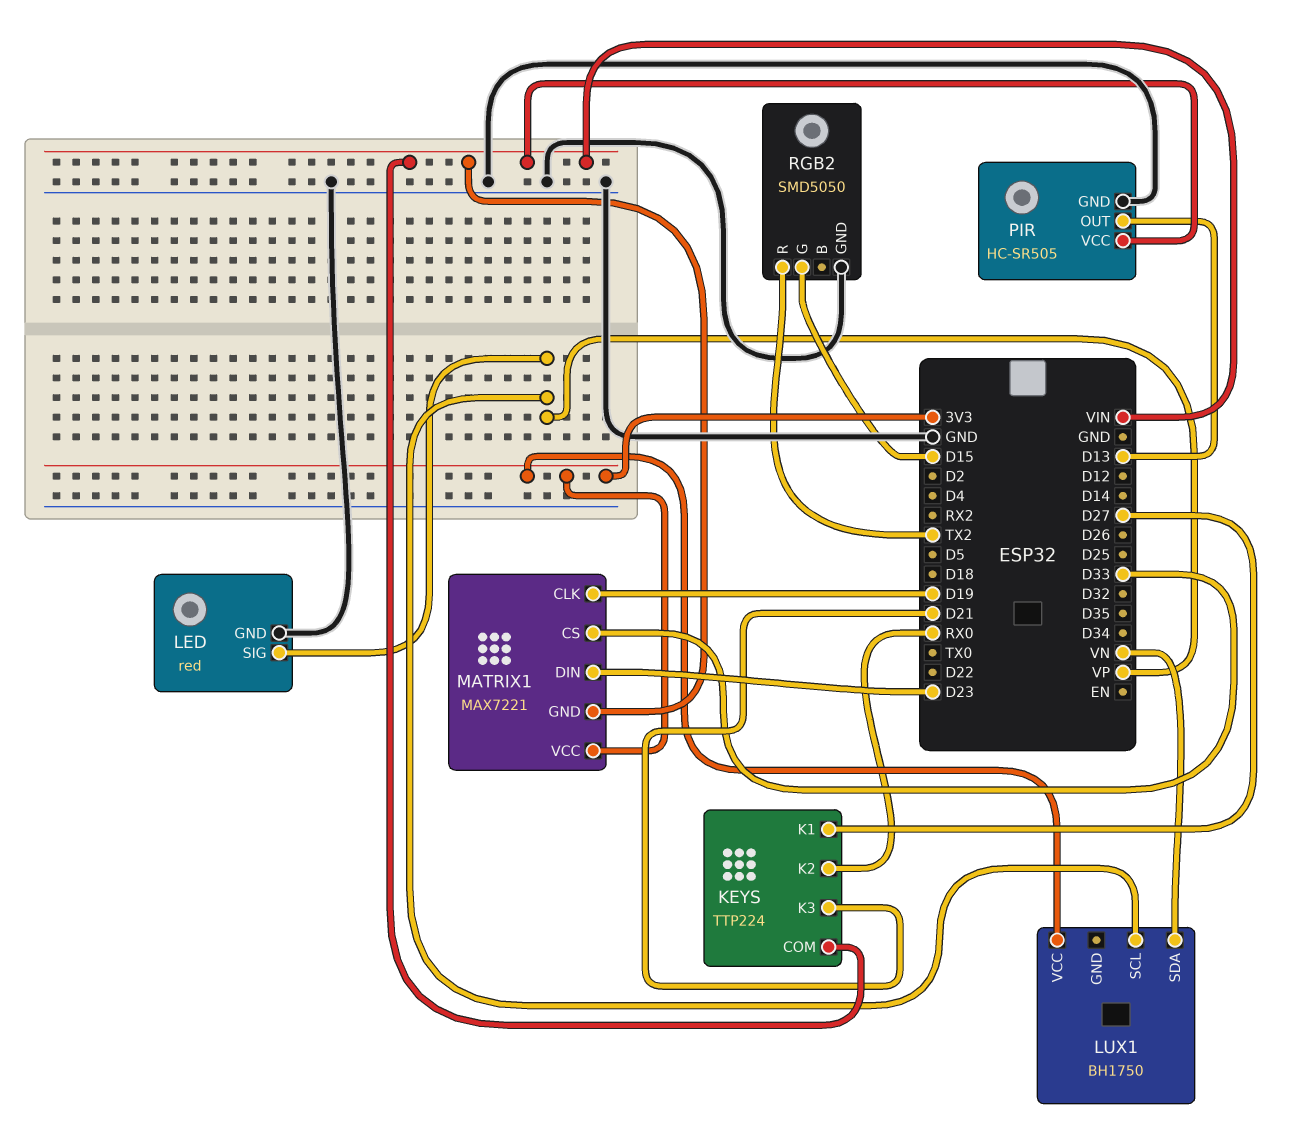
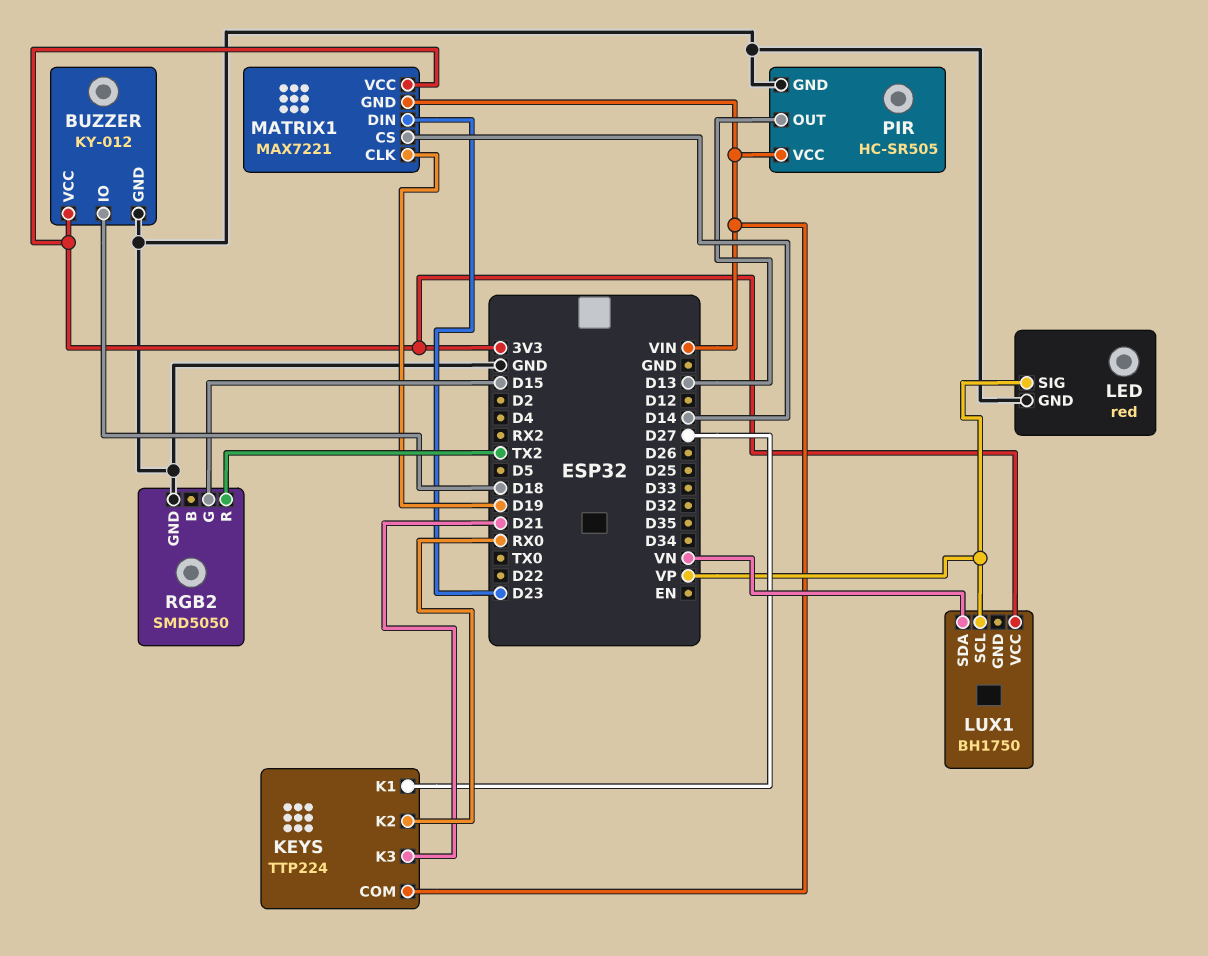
BUZZER: none -> KY-012
BUZZER pin GND: none -> GND
BUZZER pin IO: none -> D18
BUZZER pin VCC: none -> 3V3
MATRIX1 pin CS: D33 -> D14

